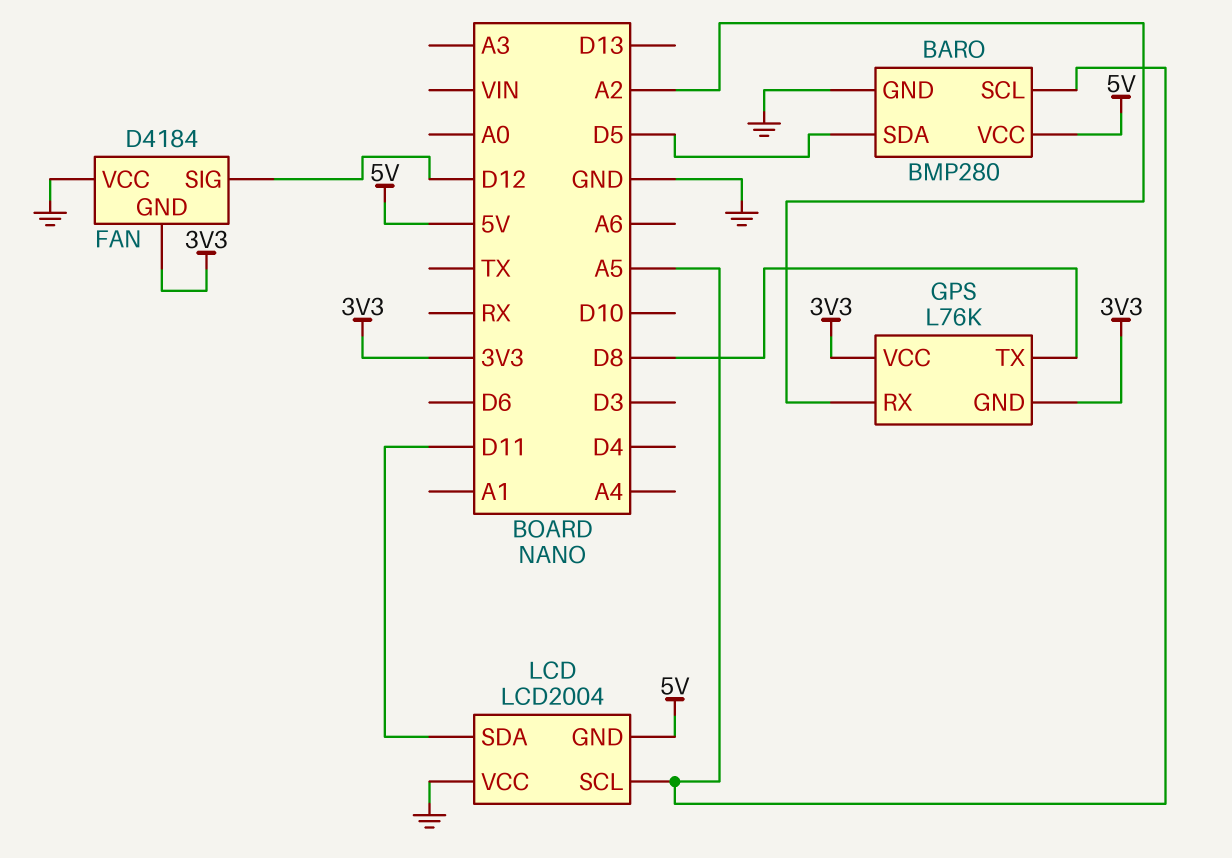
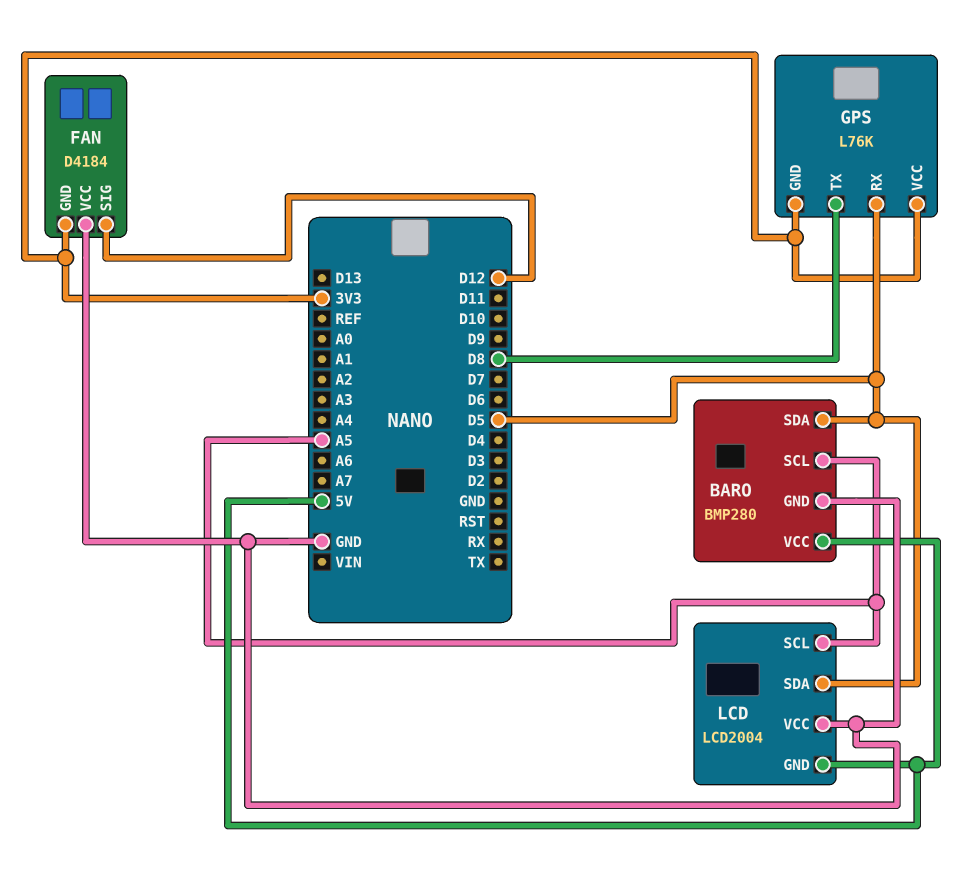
GPS pin RX: A2 -> D5
LCD pin SDA: D11 -> D5

